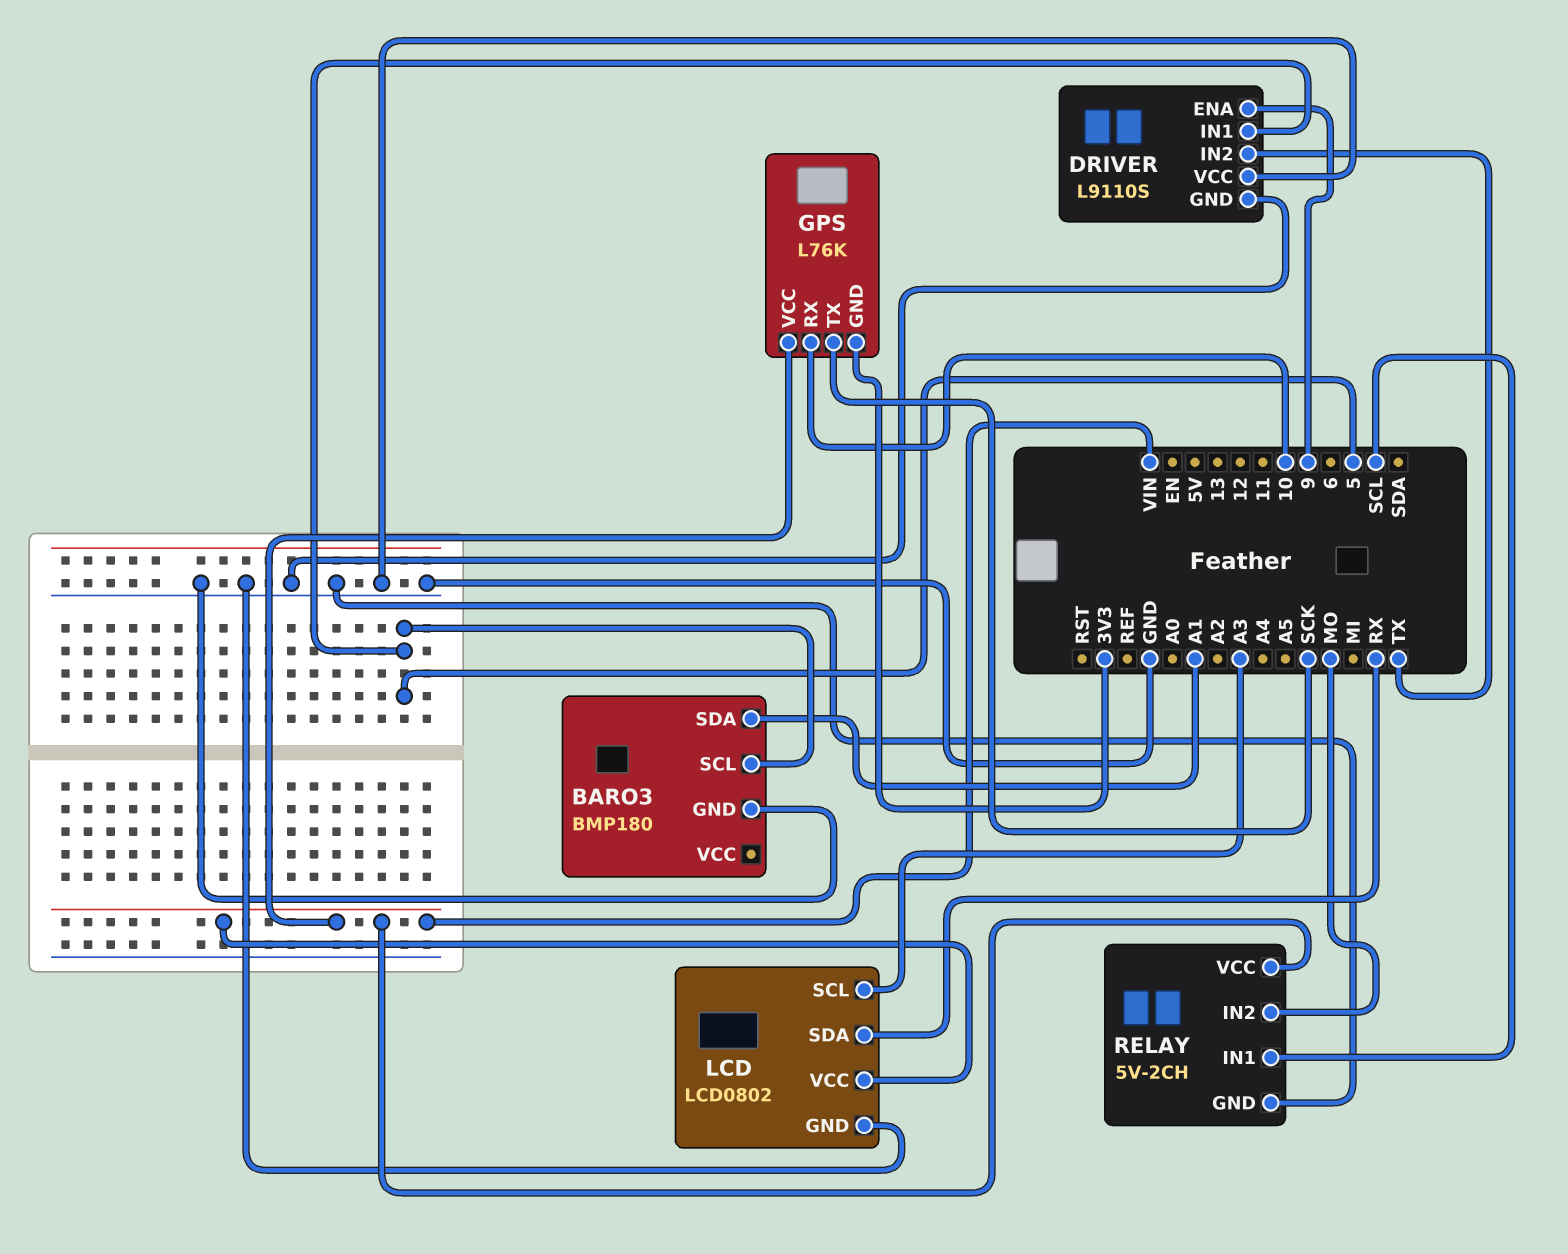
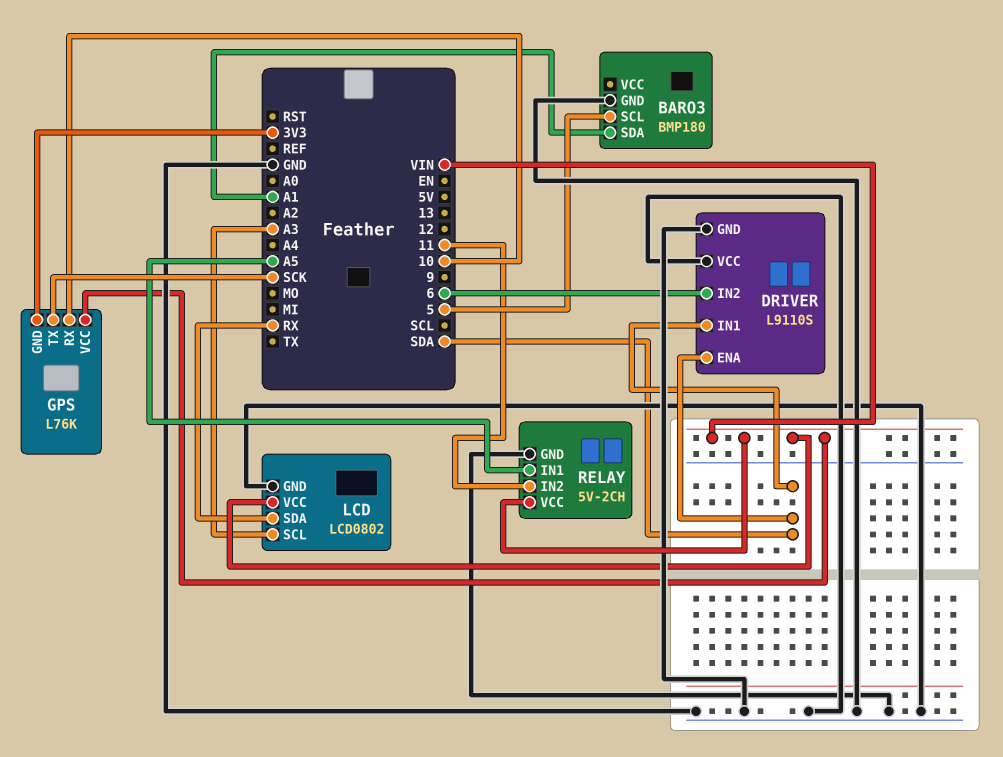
DRIVER pin ENA: 9 -> SDA
DRIVER pin IN1: 5 -> SDA
DRIVER pin IN2: TX -> 6
RELAY pin IN1: SCL -> A5
RELAY pin IN2: MO -> 11

